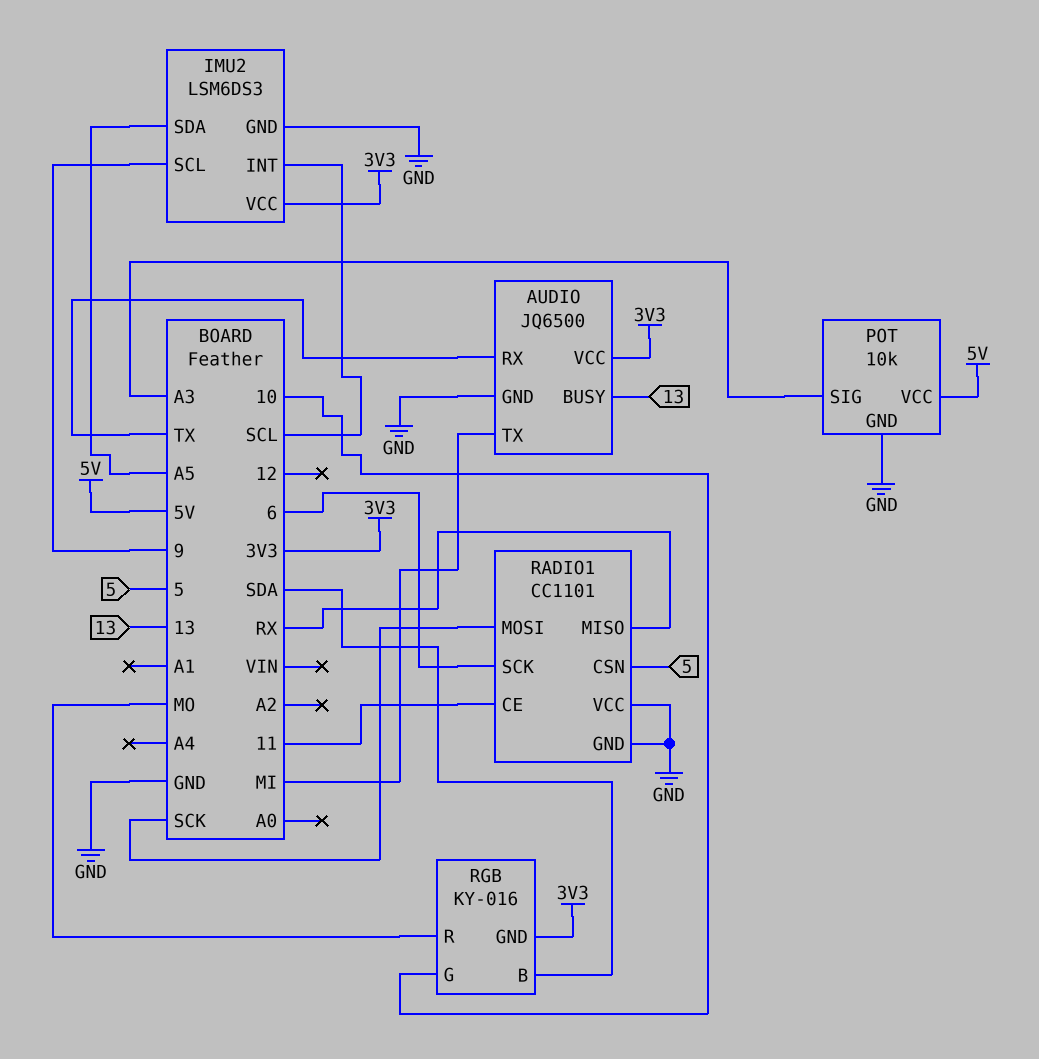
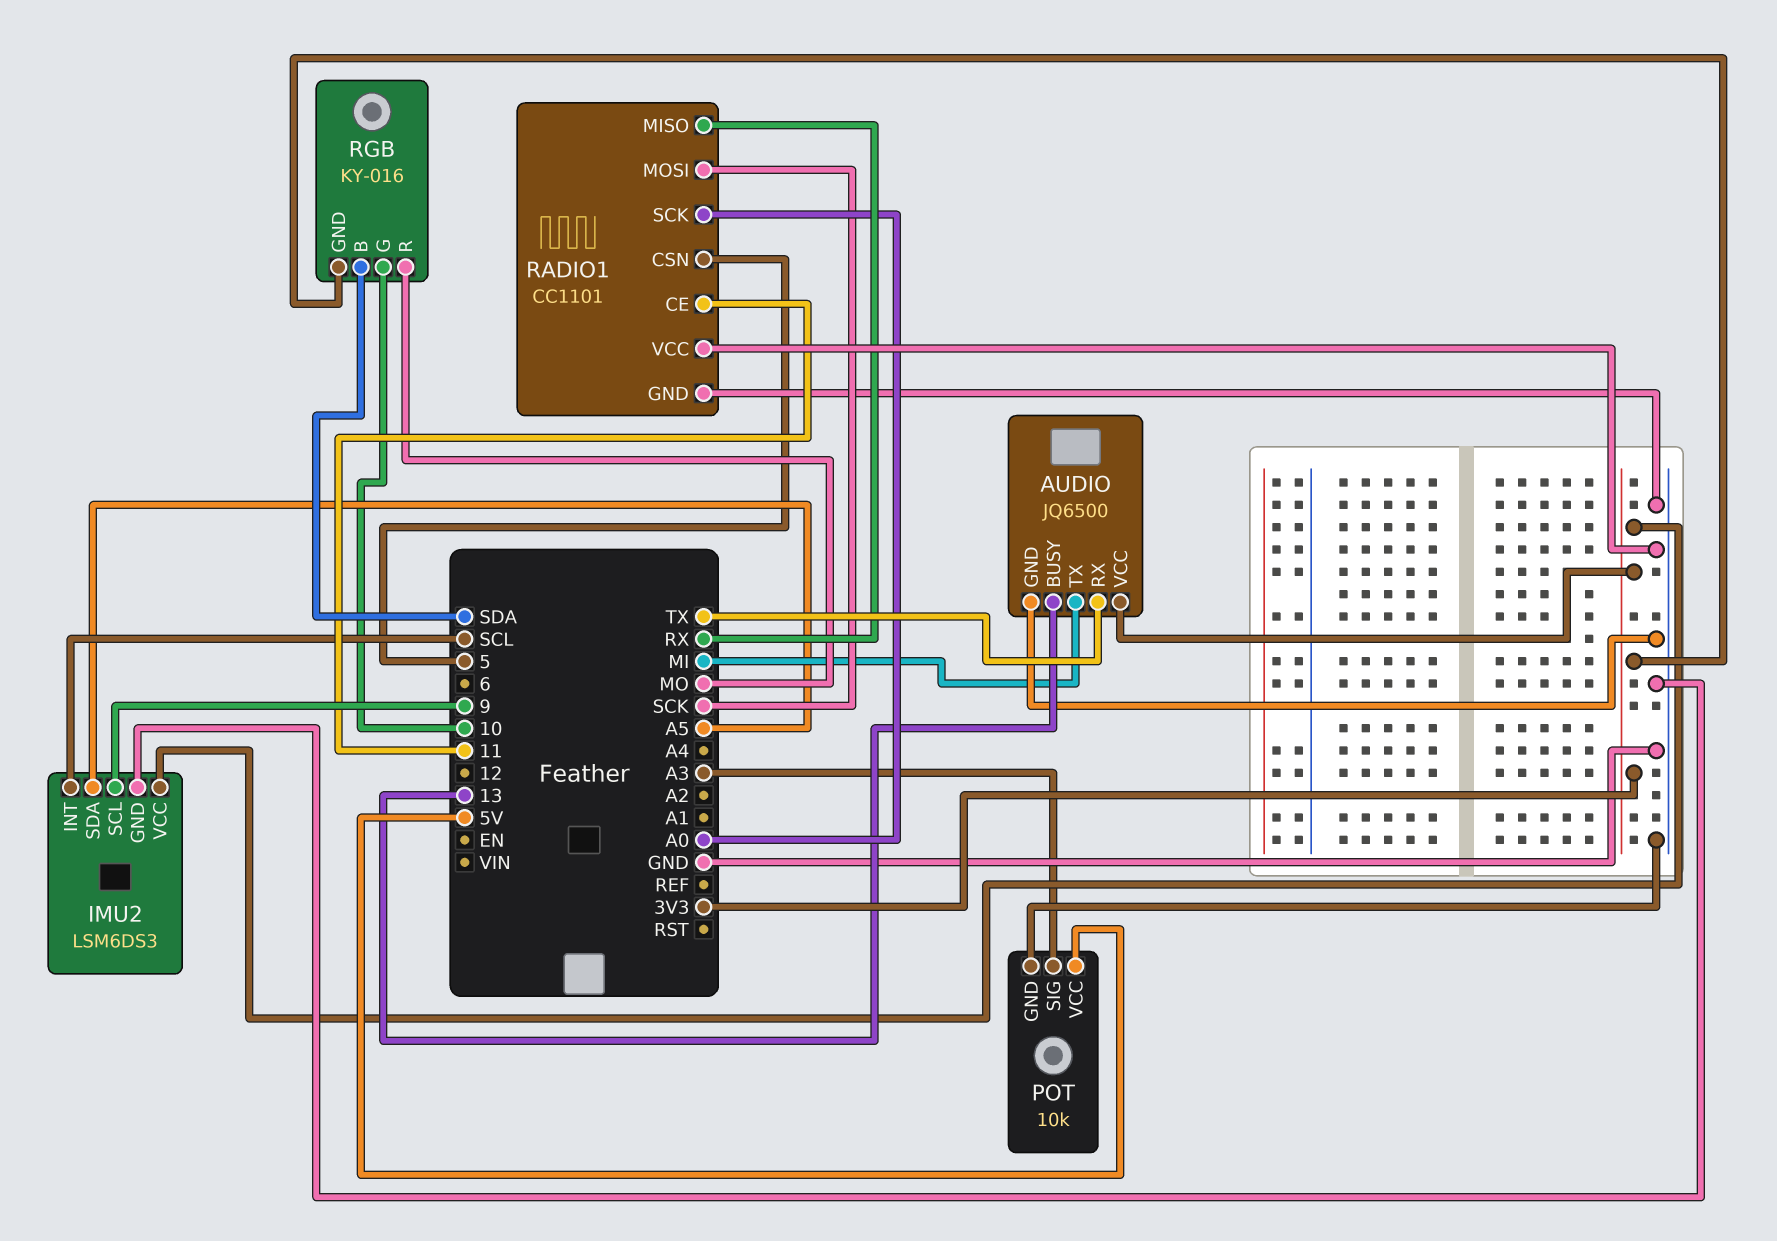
RADIO1 pin SCK: 6 -> A0

